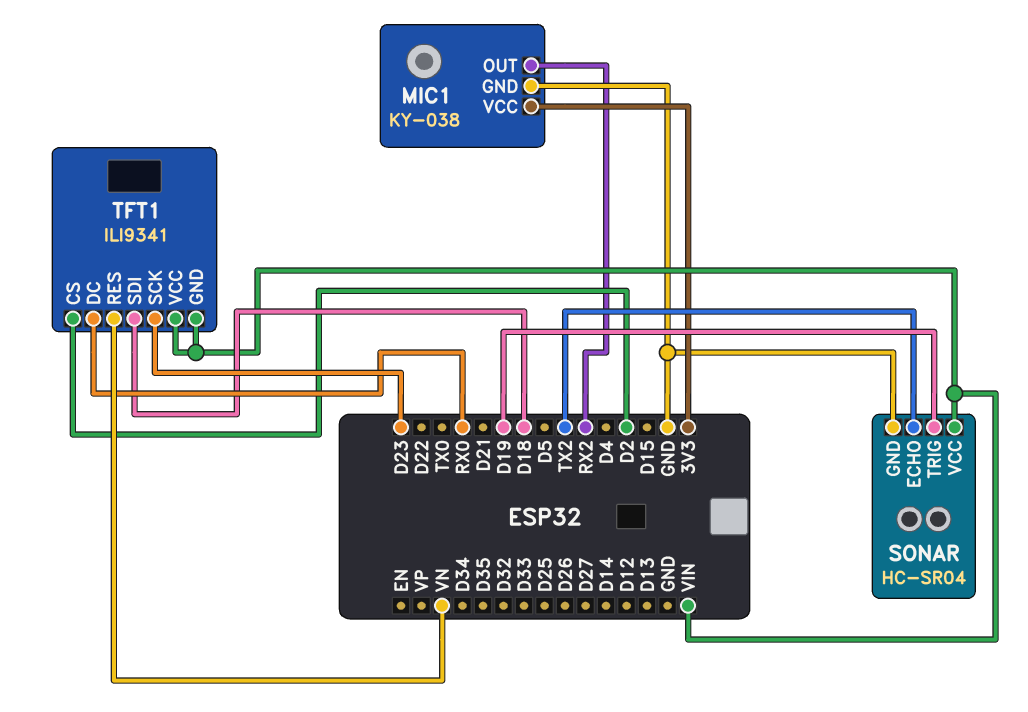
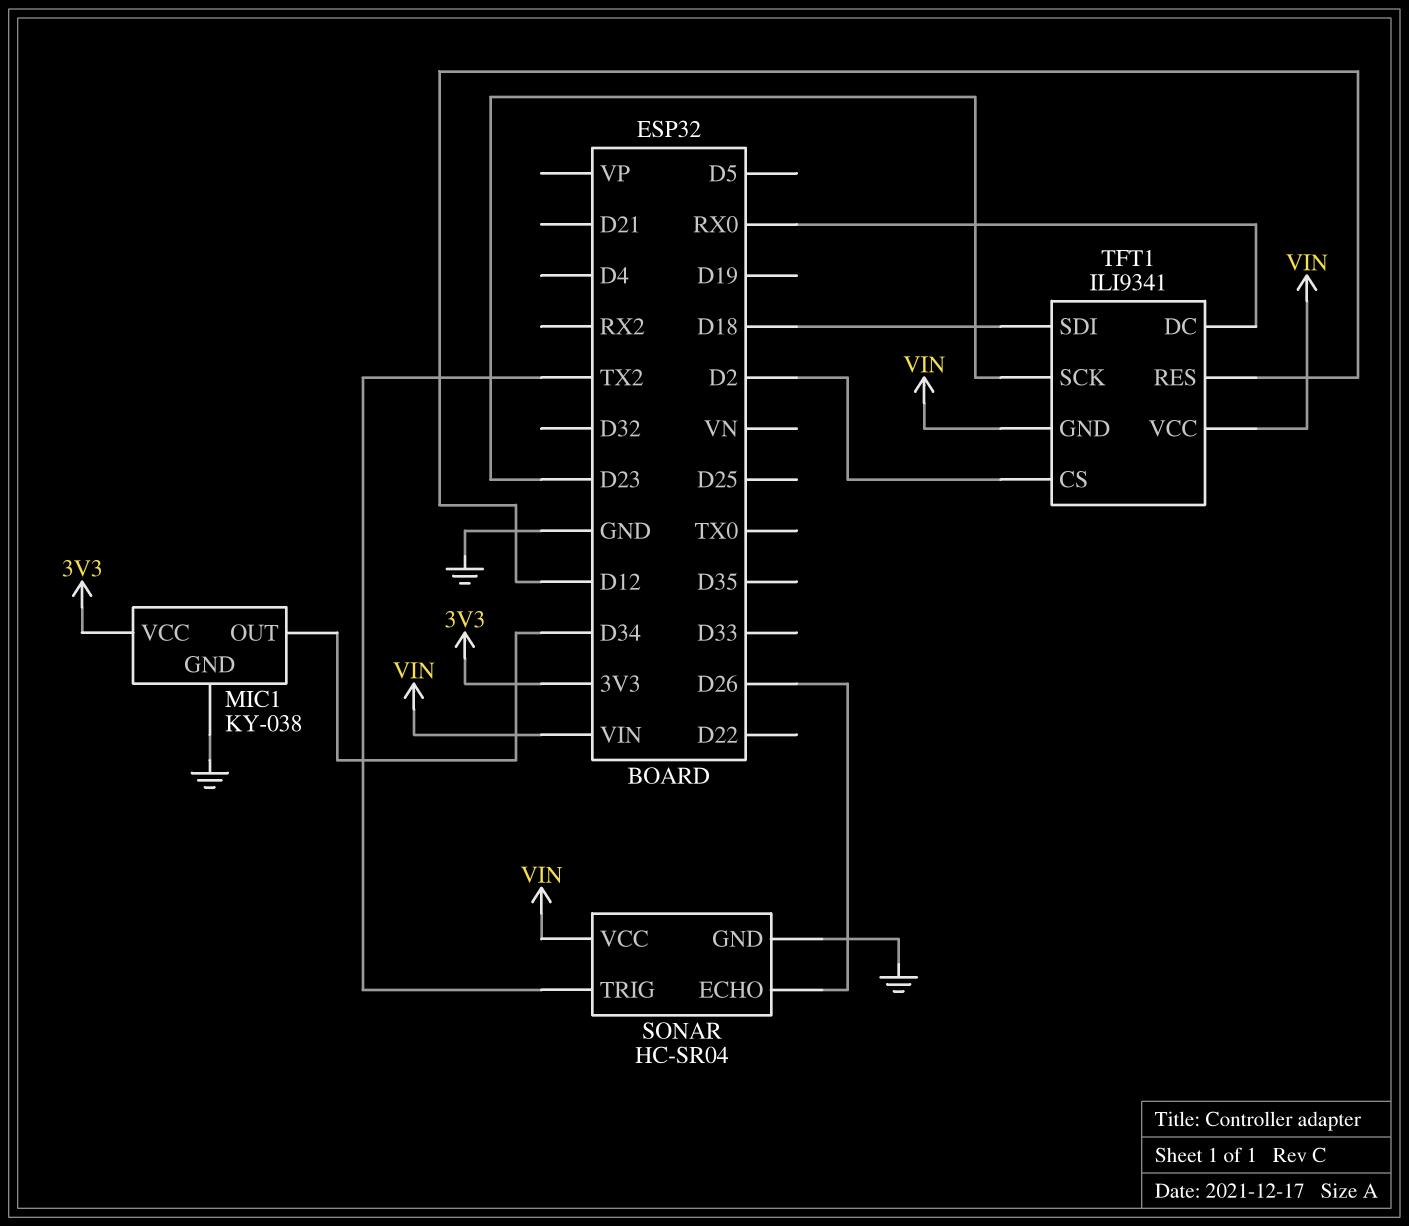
MIC1 pin OUT: RX2 -> D34
SONAR pin ECHO: TX2 -> D26
SONAR pin TRIG: D19 -> TX2
TFT1 pin RES: VN -> D12

